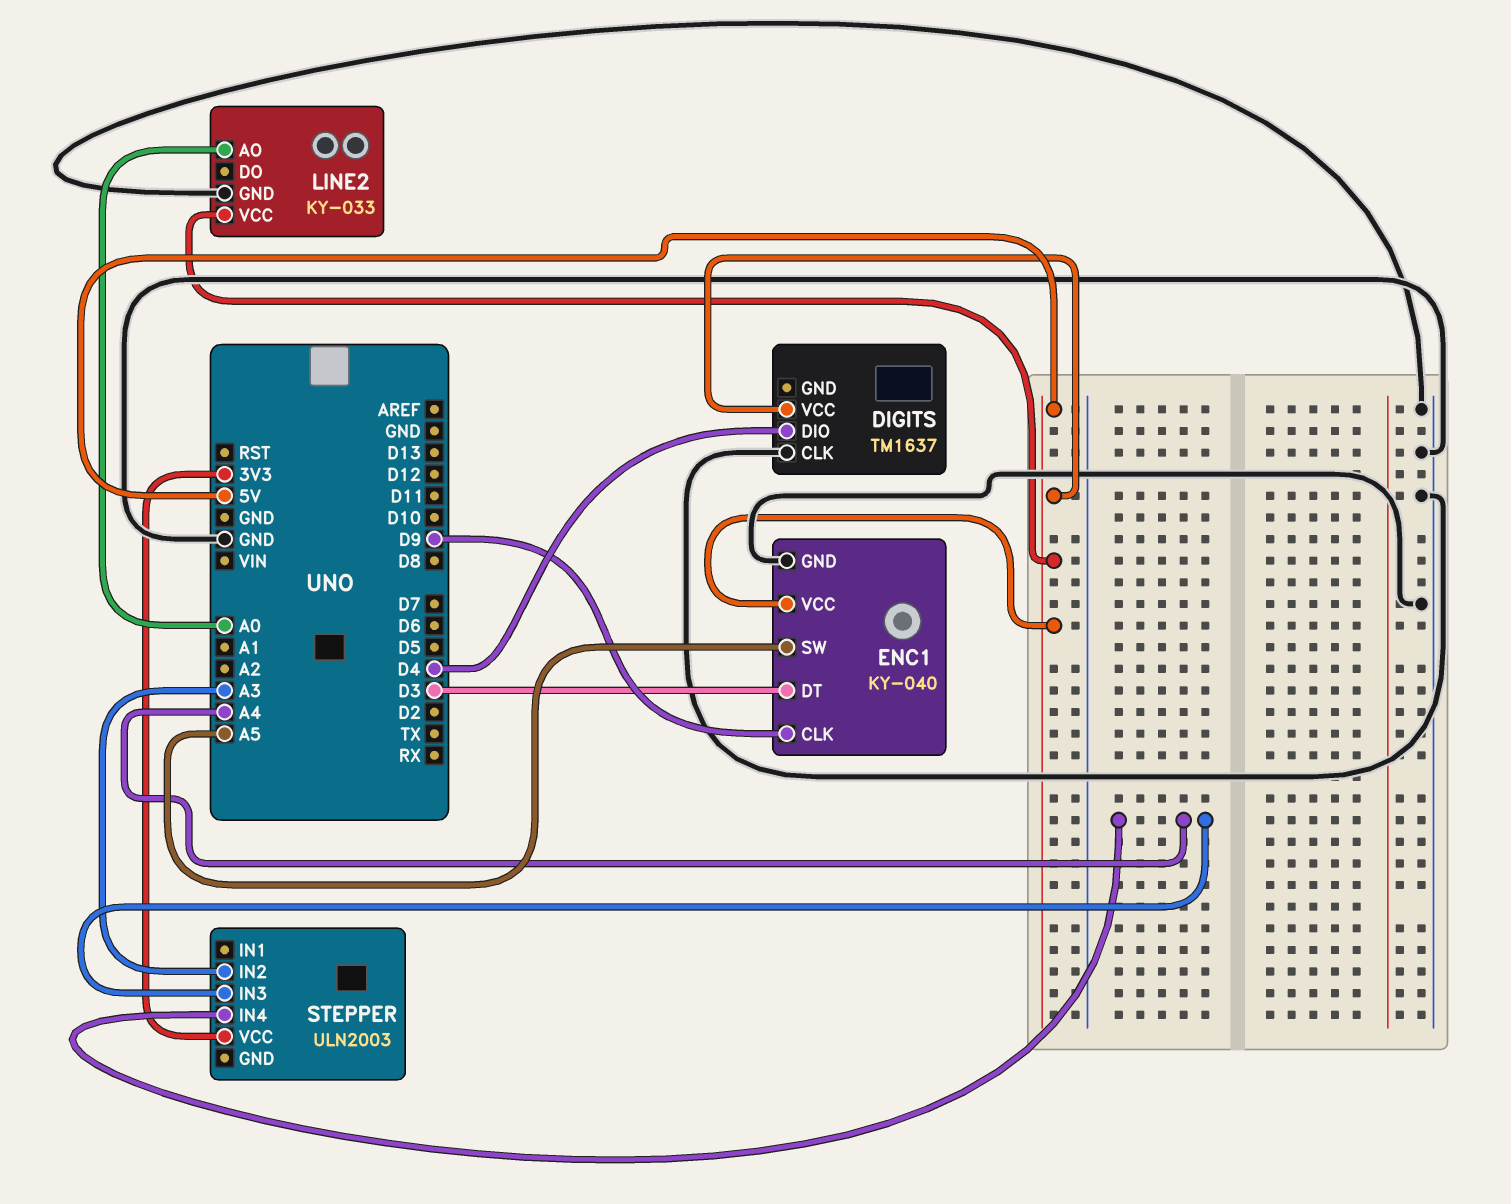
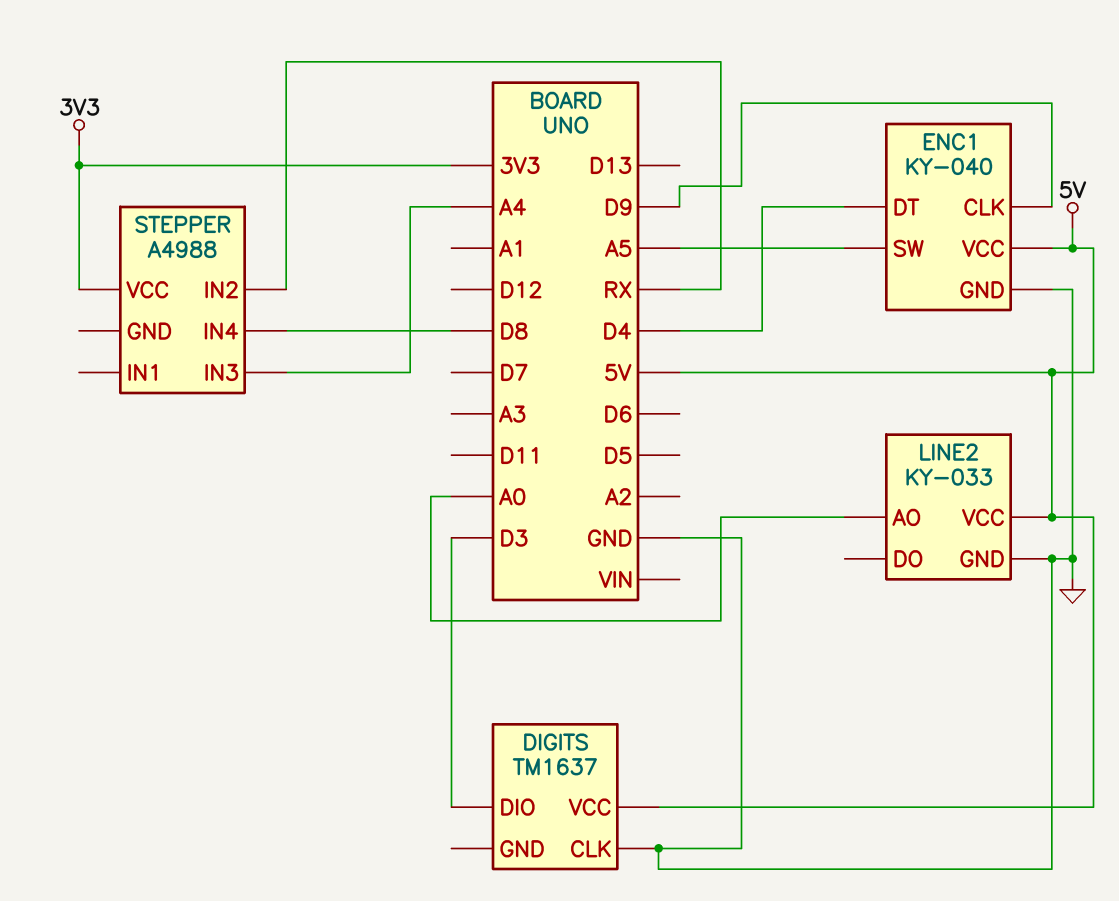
DIGITS pin DIO: D4 -> D3
ENC1 pin DT: D3 -> D4
STEPPER: ULN2003 -> A4988
STEPPER pin IN2: A3 -> RX
STEPPER pin IN4: A4 -> D8

